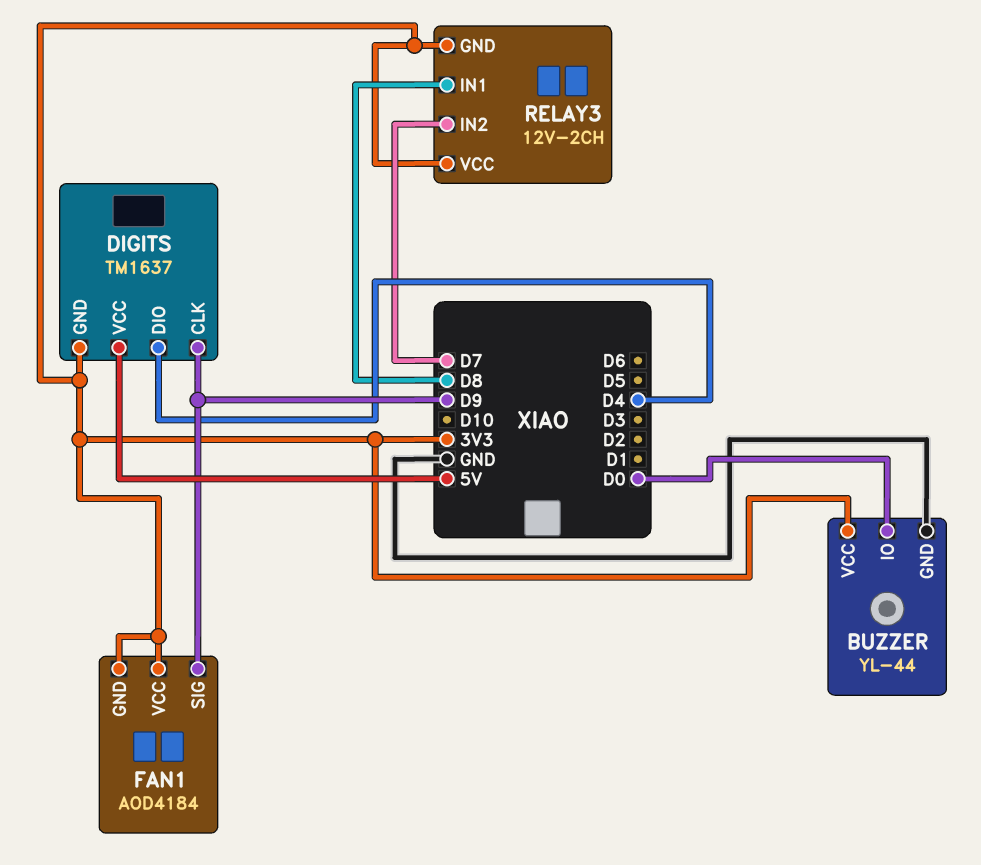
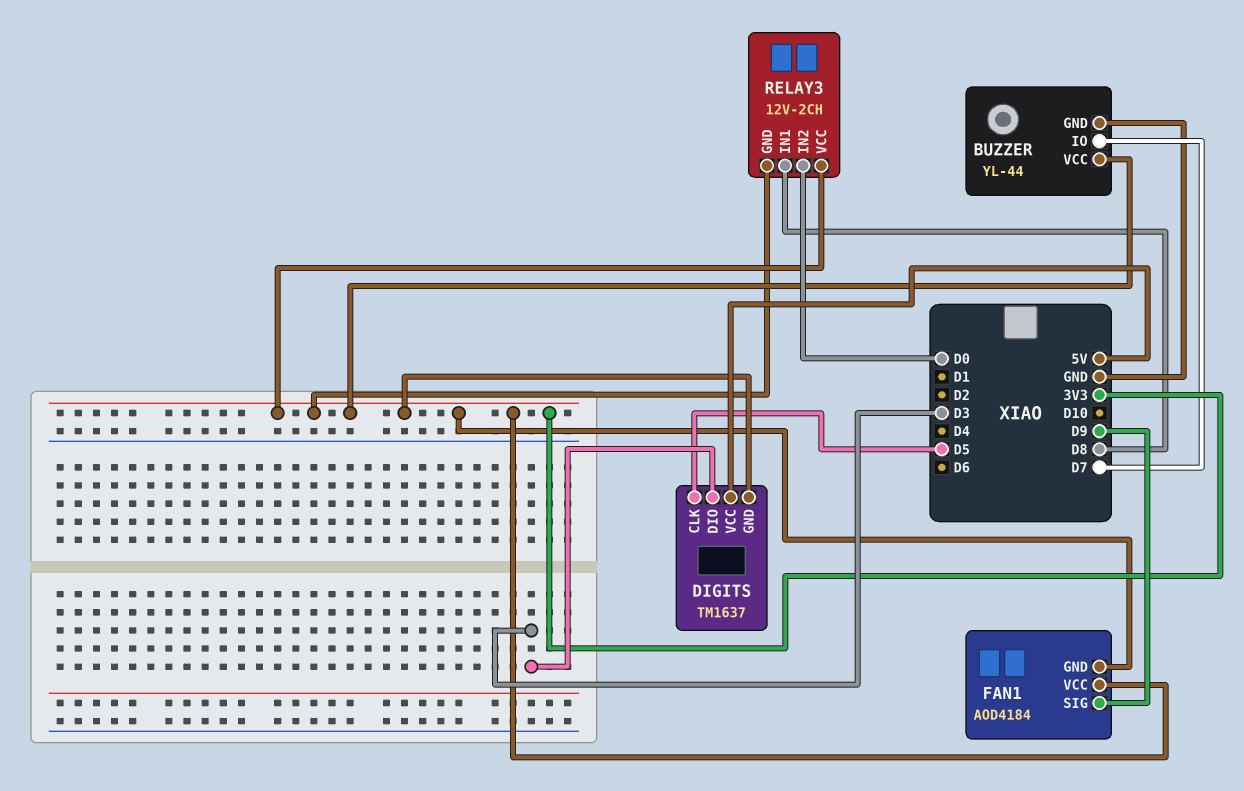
BUZZER pin IO: D0 -> D7
DIGITS pin CLK: D9 -> D5
DIGITS pin DIO: D4 -> D3
RELAY3 pin IN2: D7 -> D0

